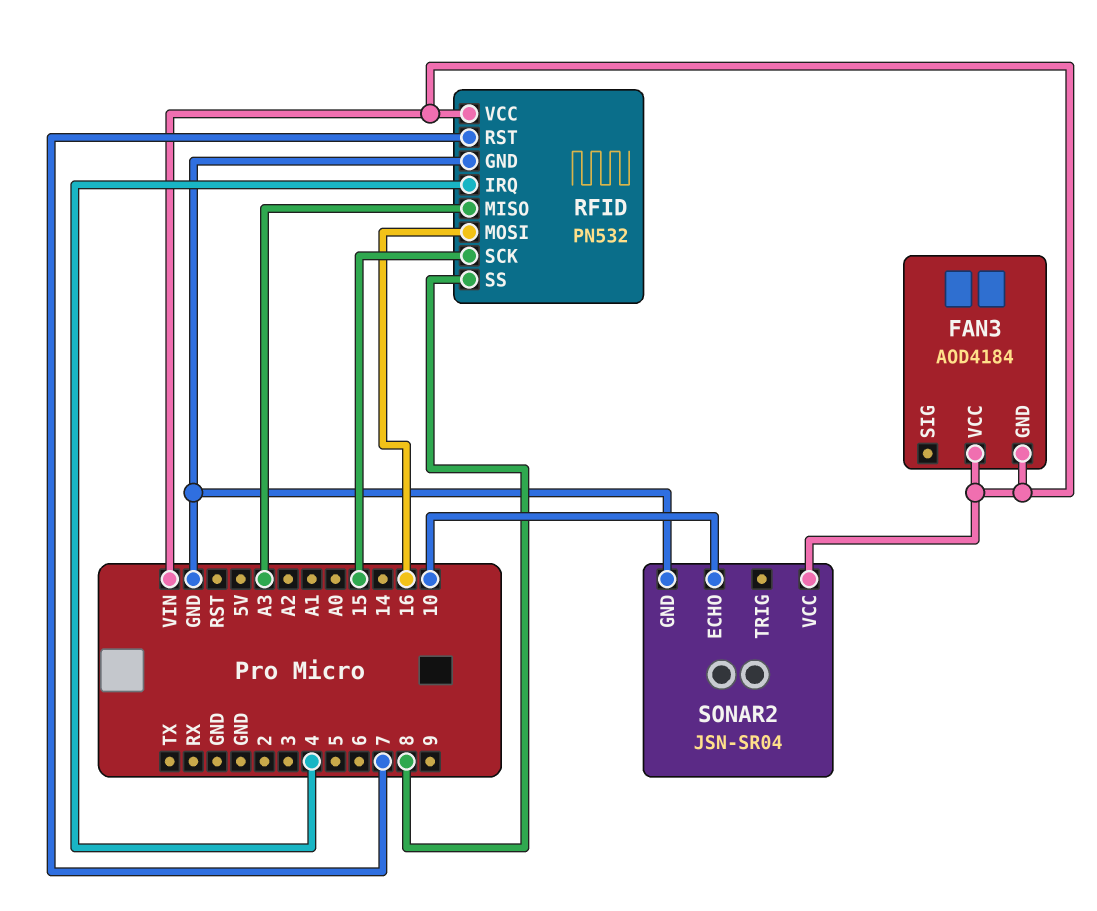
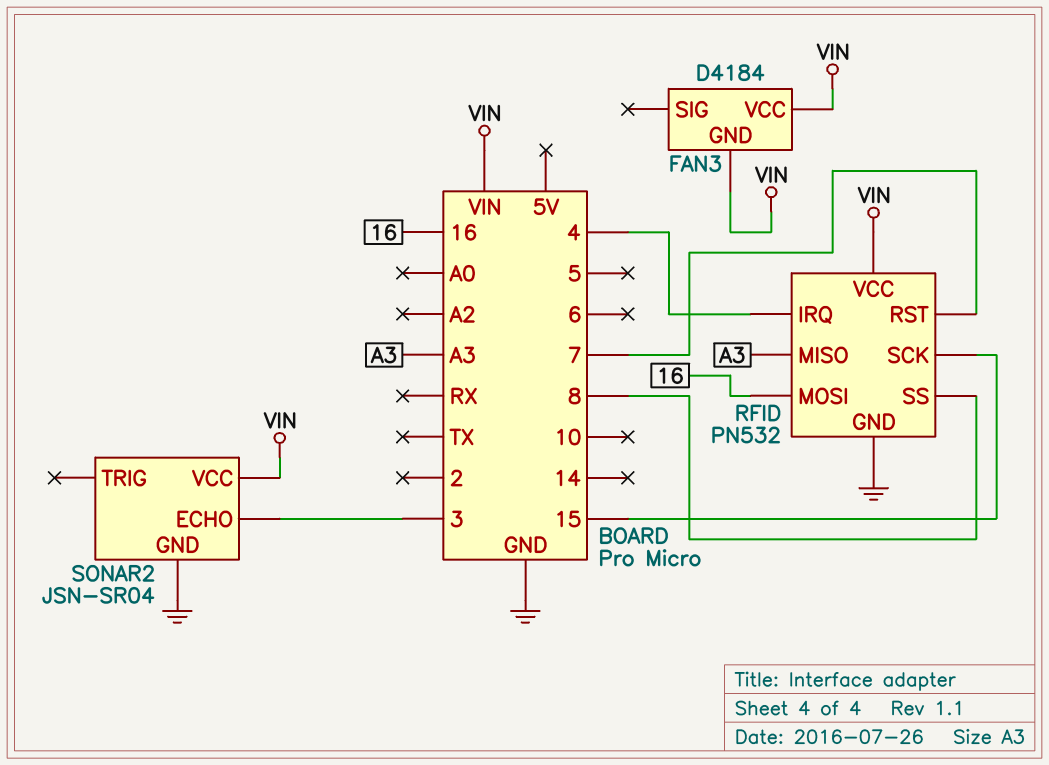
FAN3: AOD4184 -> D4184
SONAR2 pin ECHO: 10 -> 3

